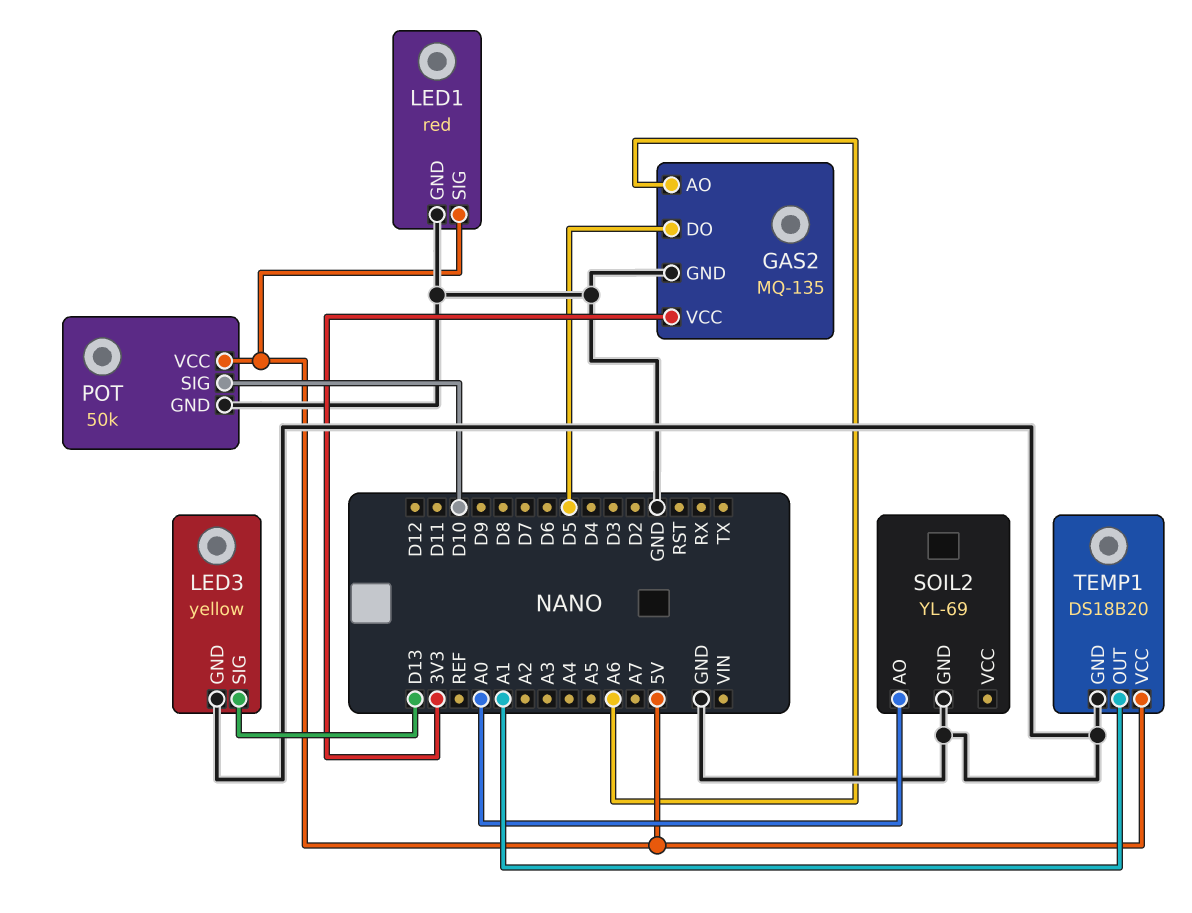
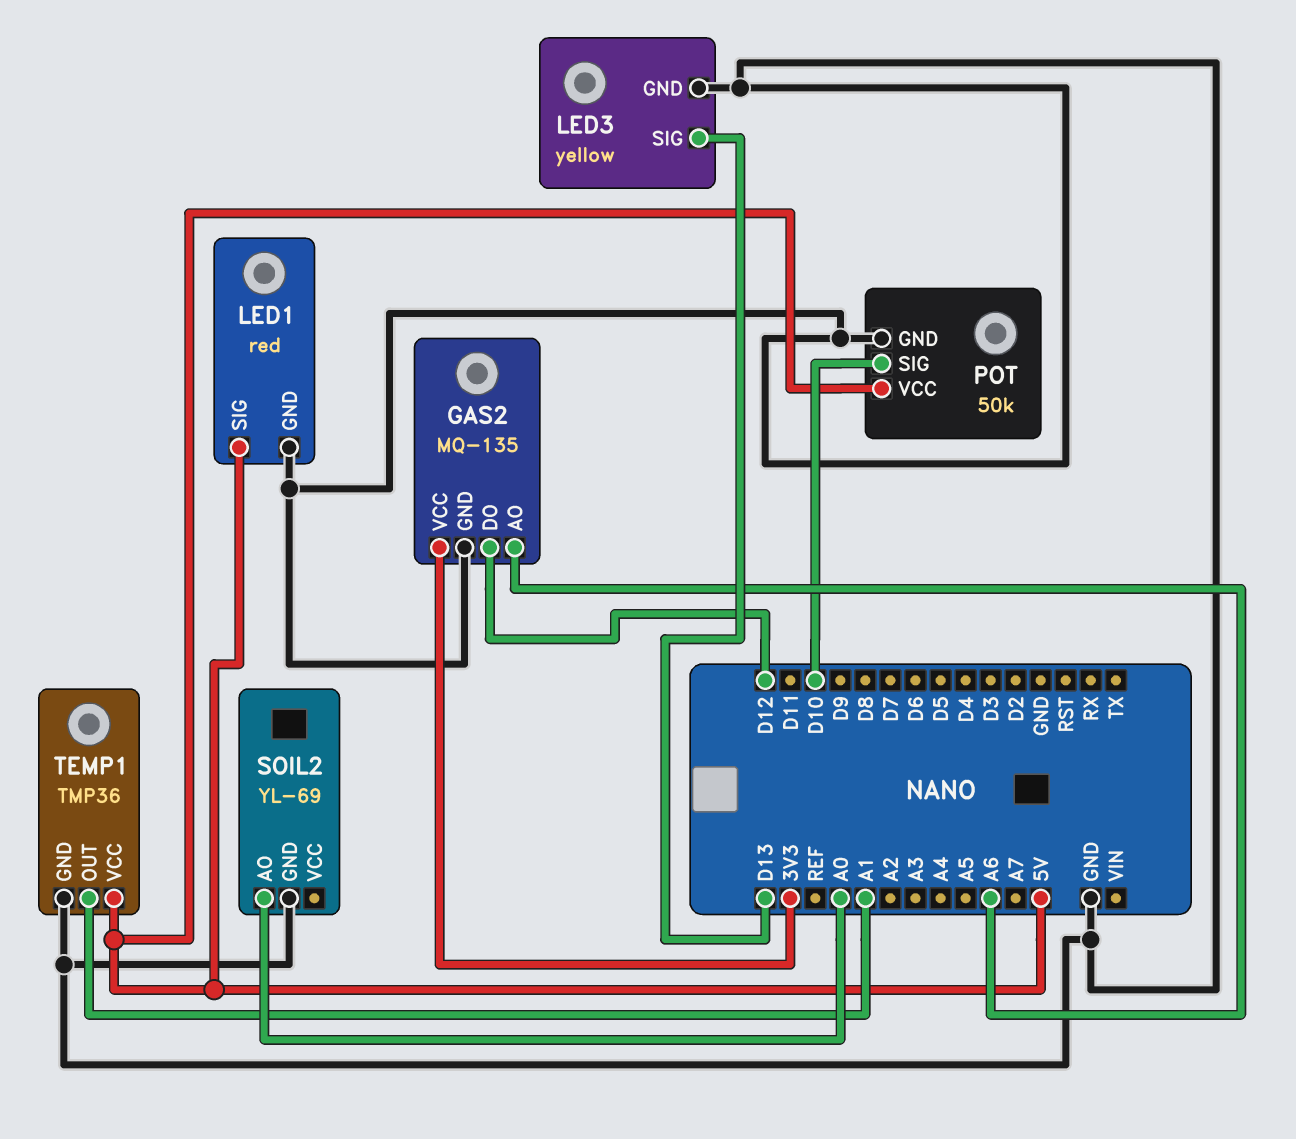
GAS2 pin DO: D5 -> D12
TEMP1: DS18B20 -> TMP36

